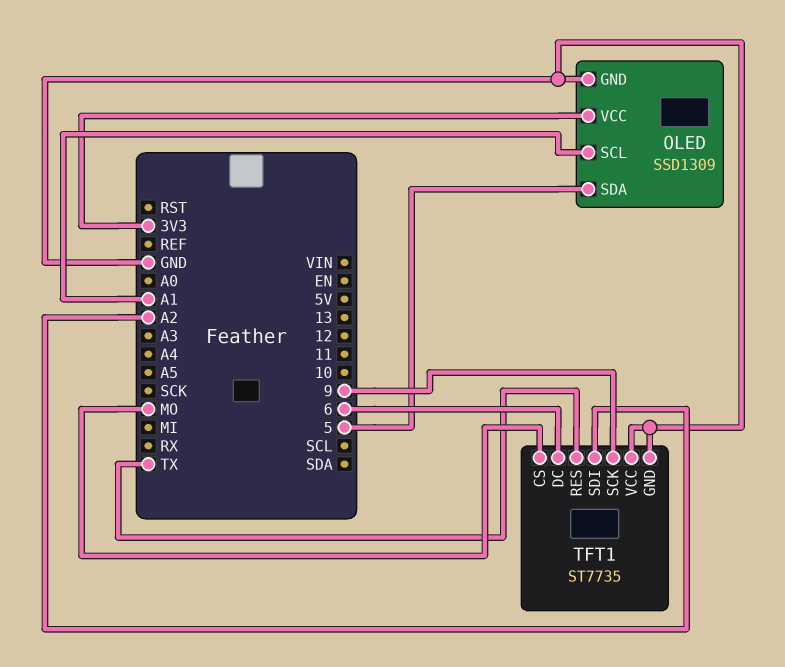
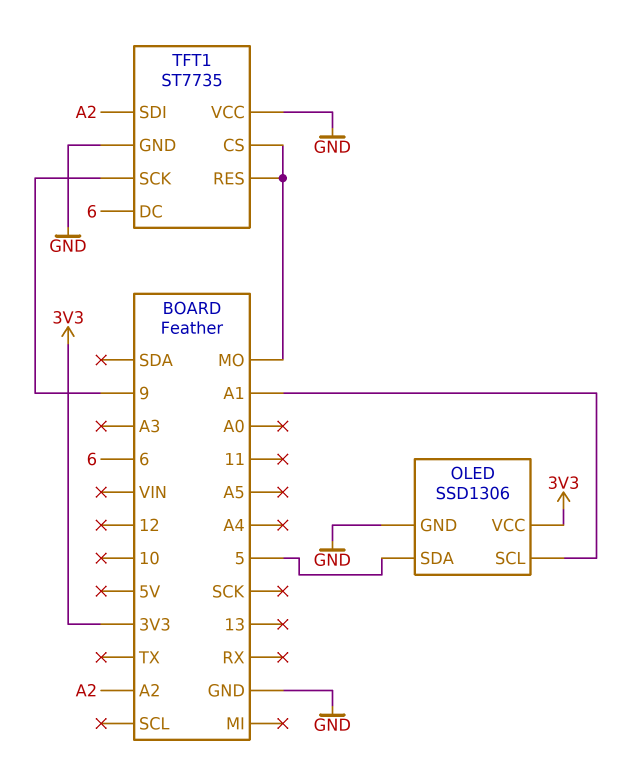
OLED: SSD1309 -> SSD1306
TFT1 pin RES: TX -> MO

